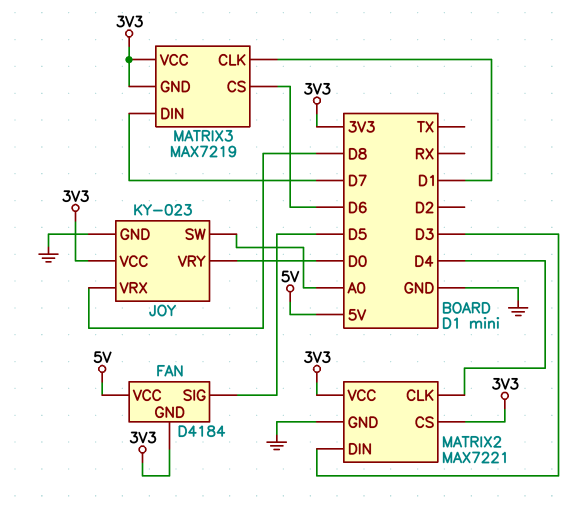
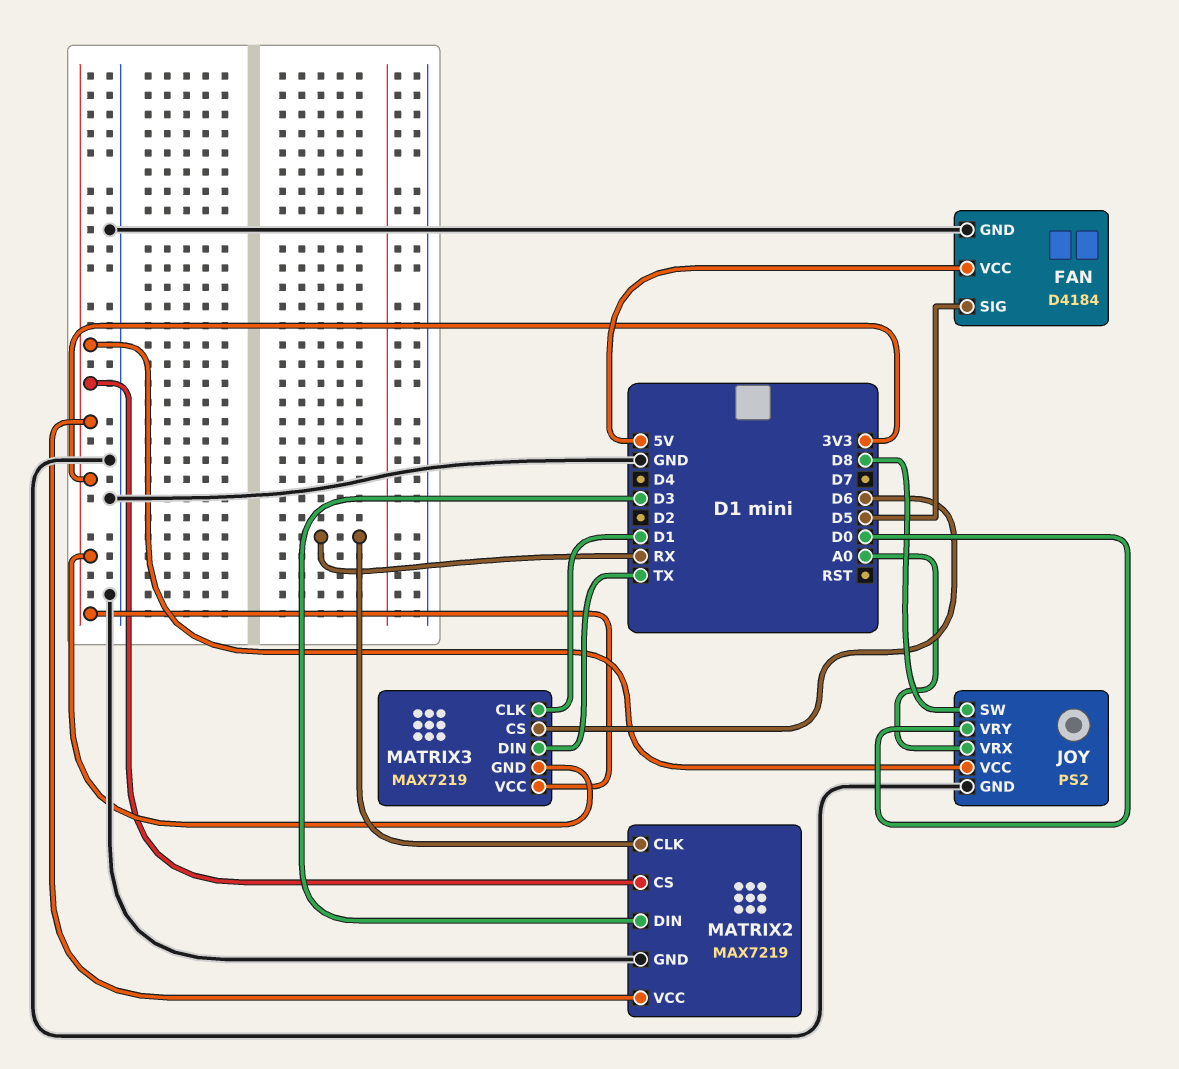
FAN pin GND: 3V3 -> GND
JOY: KY-023 -> PS2
JOY pin SW: A0 -> D8
JOY pin VRX: D8 -> A0
MATRIX2: MAX7221 -> MAX7219
MATRIX2 pin CLK: D4 -> RX
MATRIX3 pin DIN: D7 -> TX

